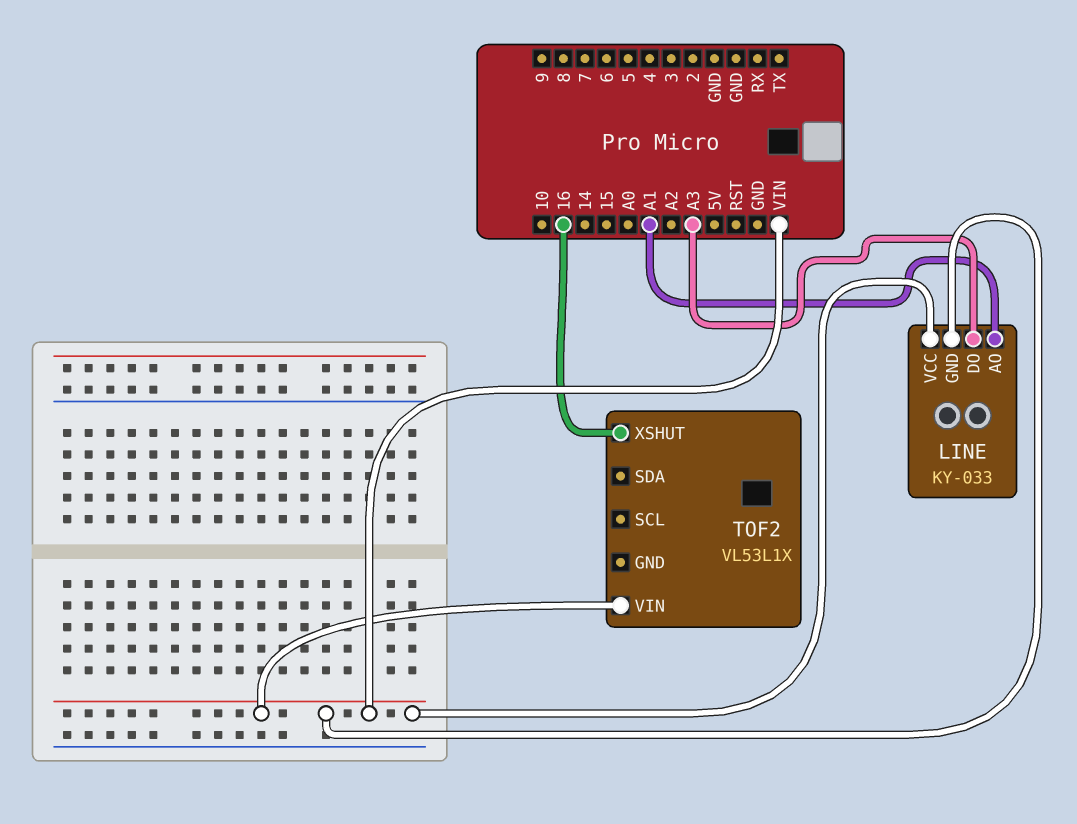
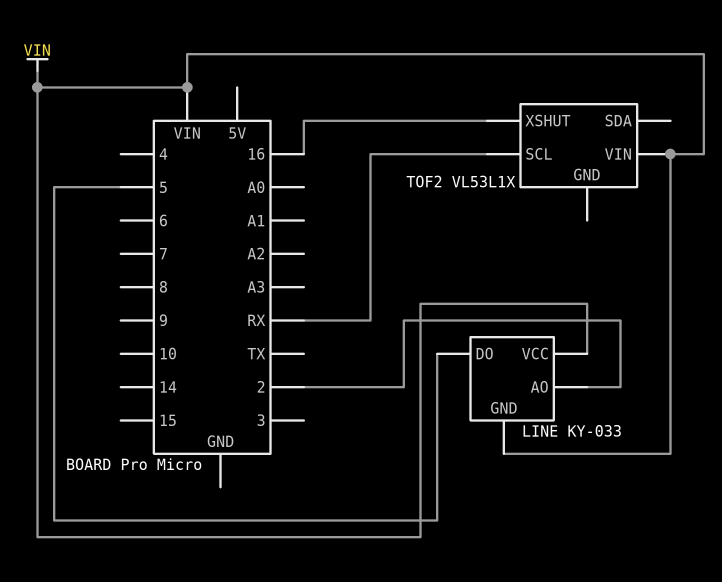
LINE pin AO: A1 -> 2
LINE pin DO: A3 -> 5
TOF2 pin SCL: none -> RX

